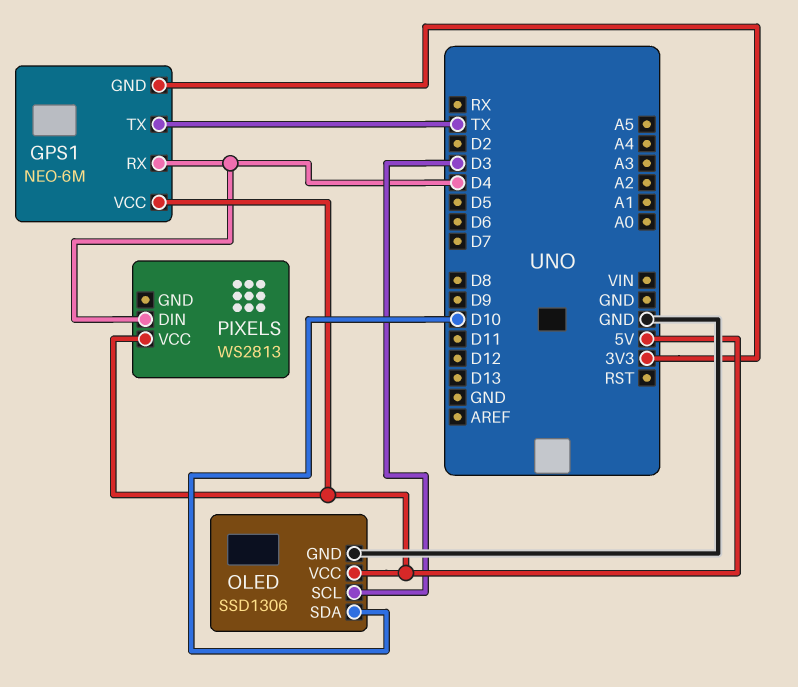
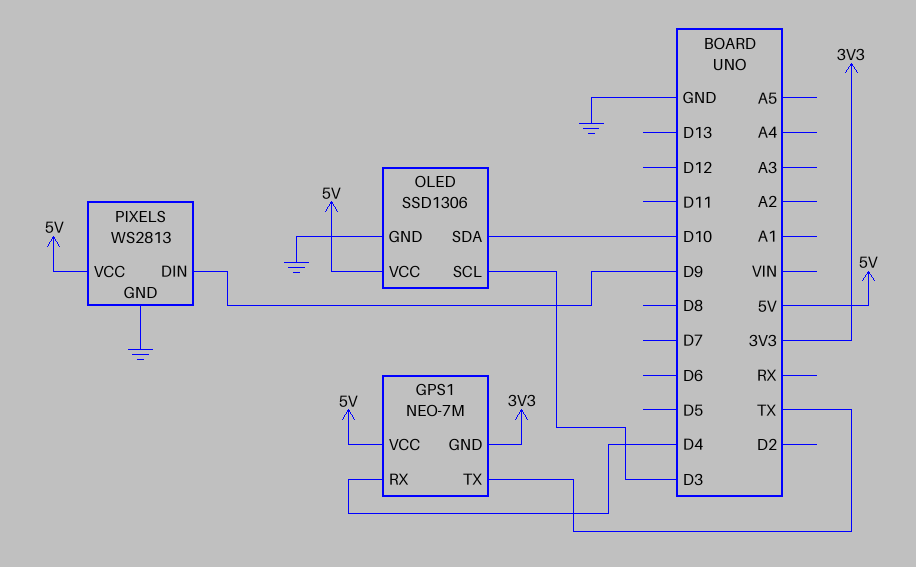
GPS1: NEO-6M -> NEO-7M
PIXELS pin DIN: D4 -> D9
PIXELS pin GND: none -> GND

